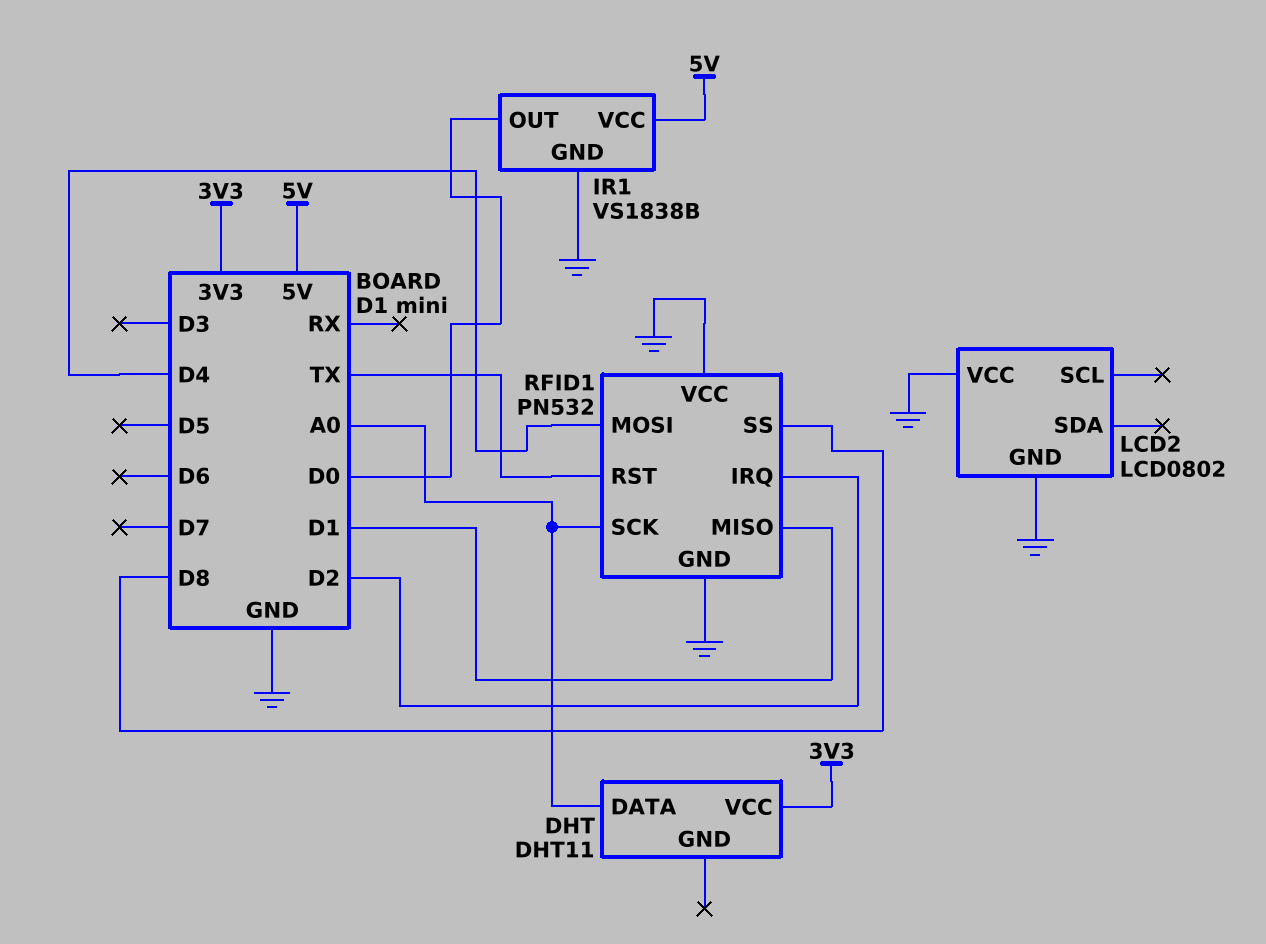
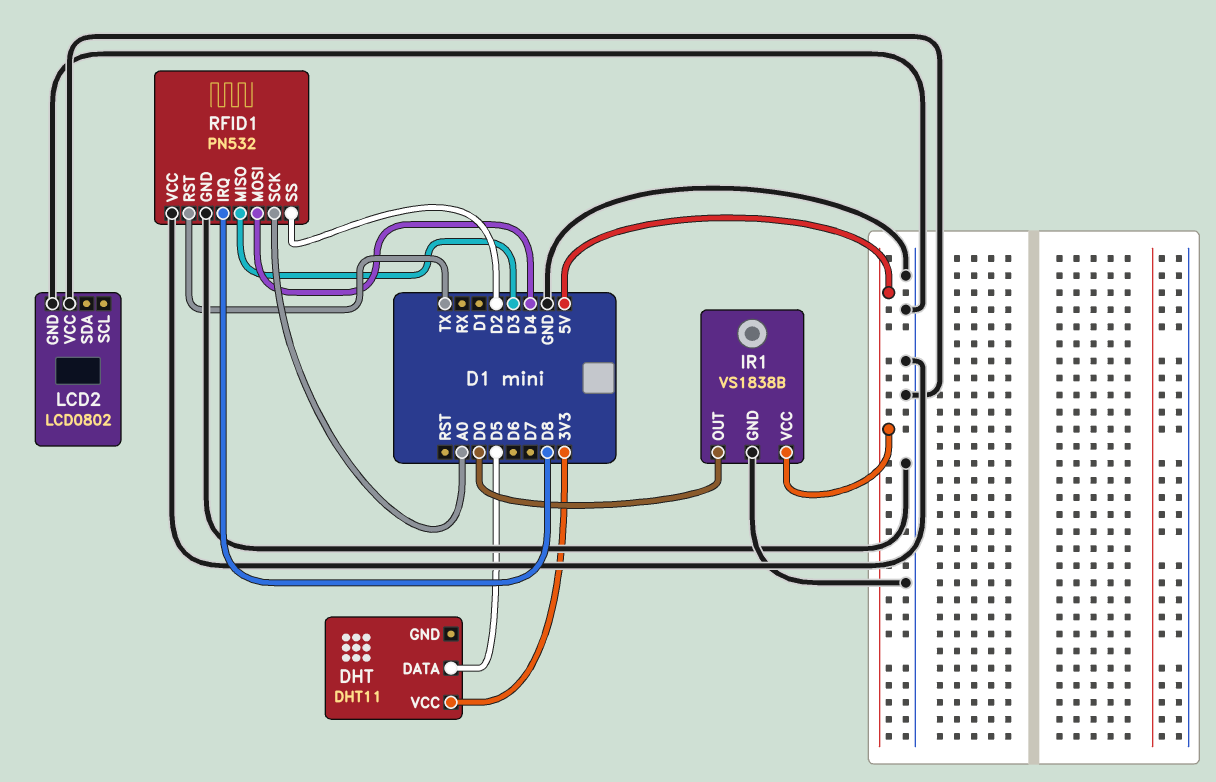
DHT pin DATA: A0 -> D5
RFID1 pin IRQ: D2 -> D8
RFID1 pin MISO: D1 -> D3
RFID1 pin SS: D8 -> D2

